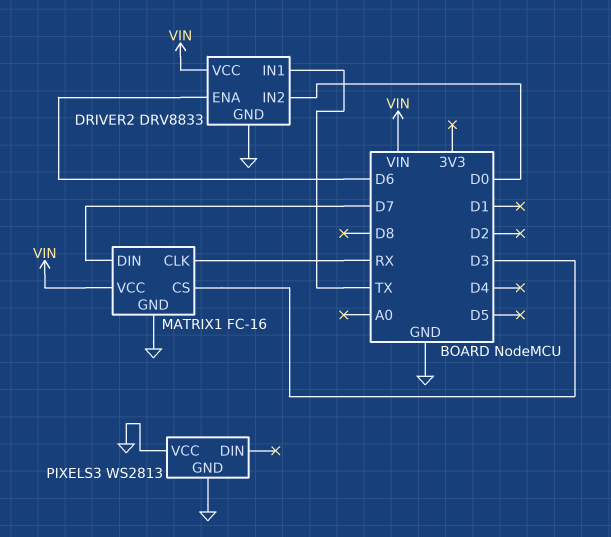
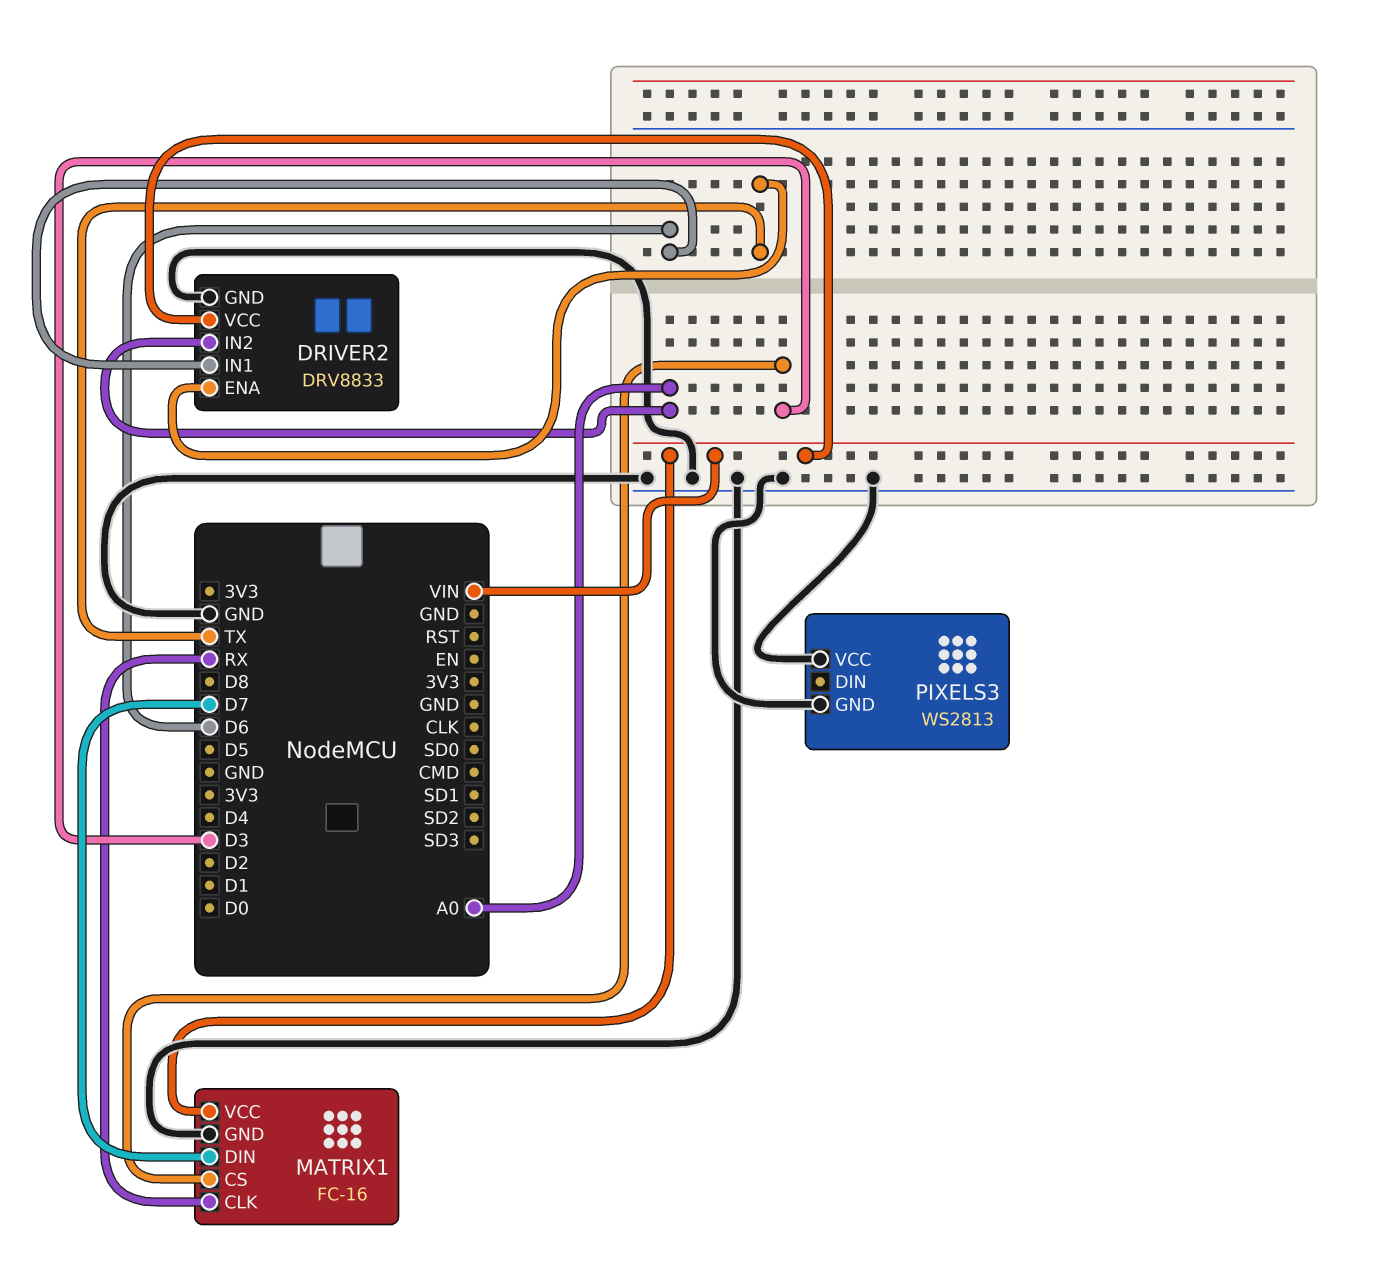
DRIVER2 pin ENA: D6 -> TX
DRIVER2 pin IN1: TX -> D6
DRIVER2 pin IN2: D0 -> A0

